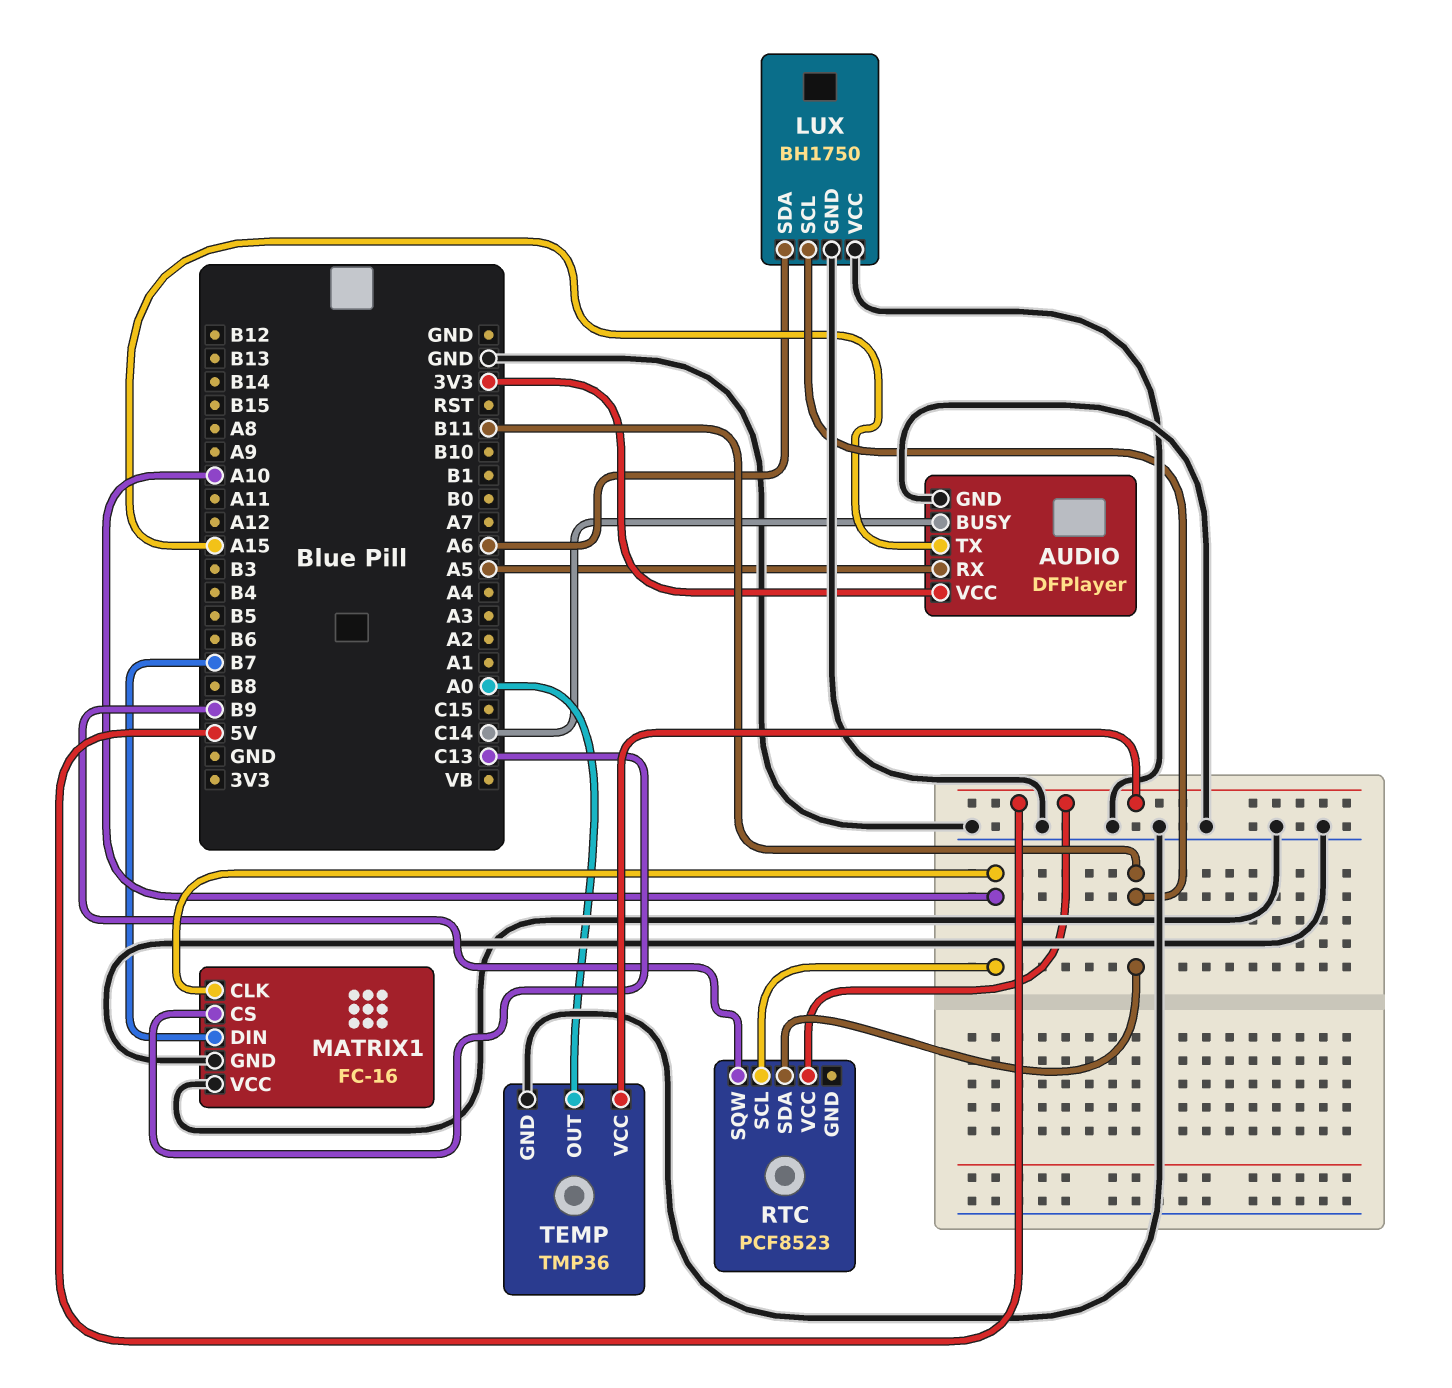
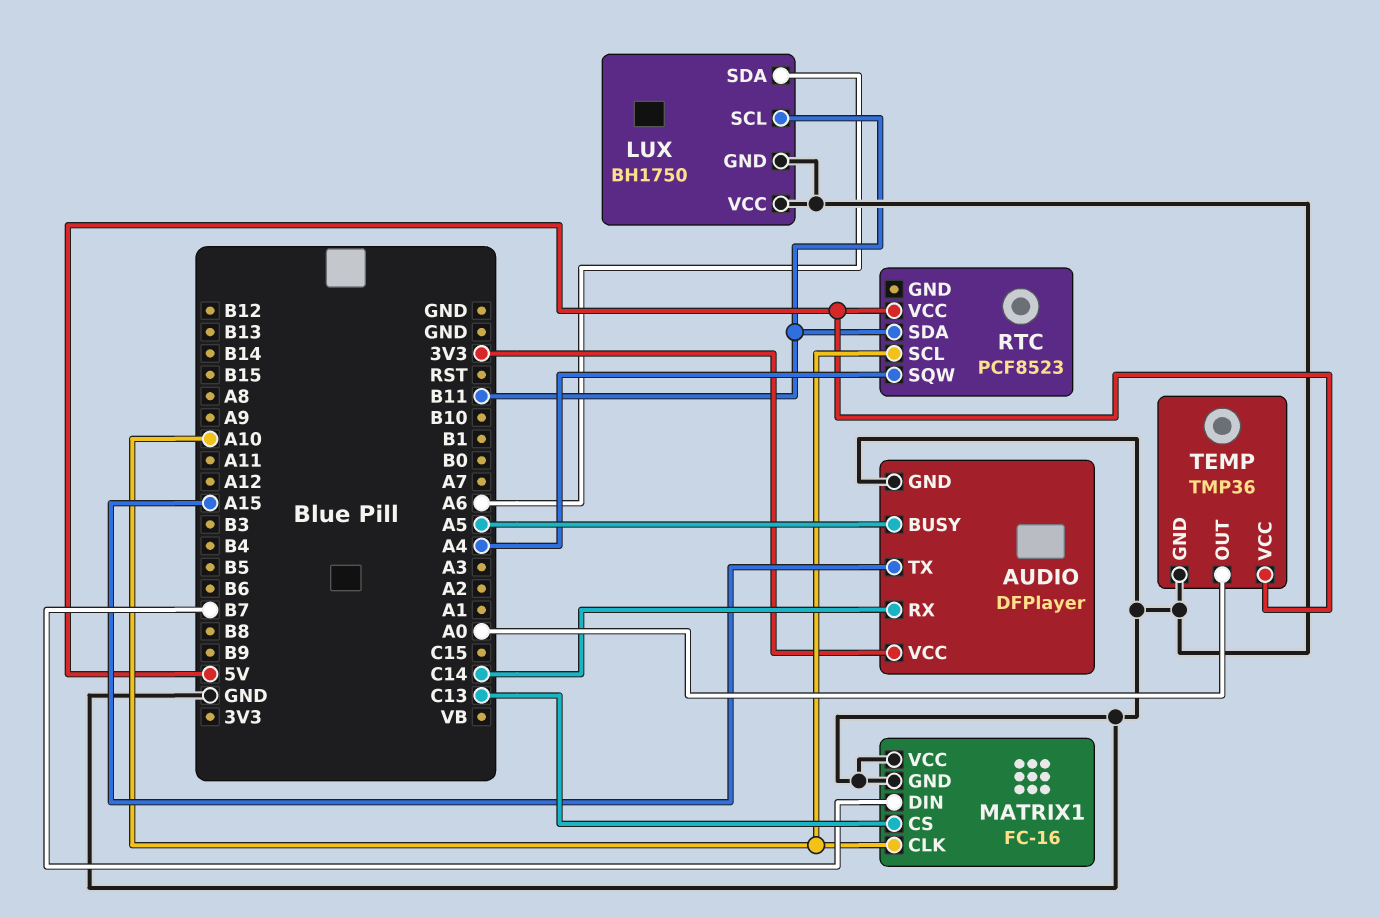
AUDIO pin BUSY: C14 -> A5
AUDIO pin RX: A5 -> C14
RTC pin SQW: B9 -> A4

